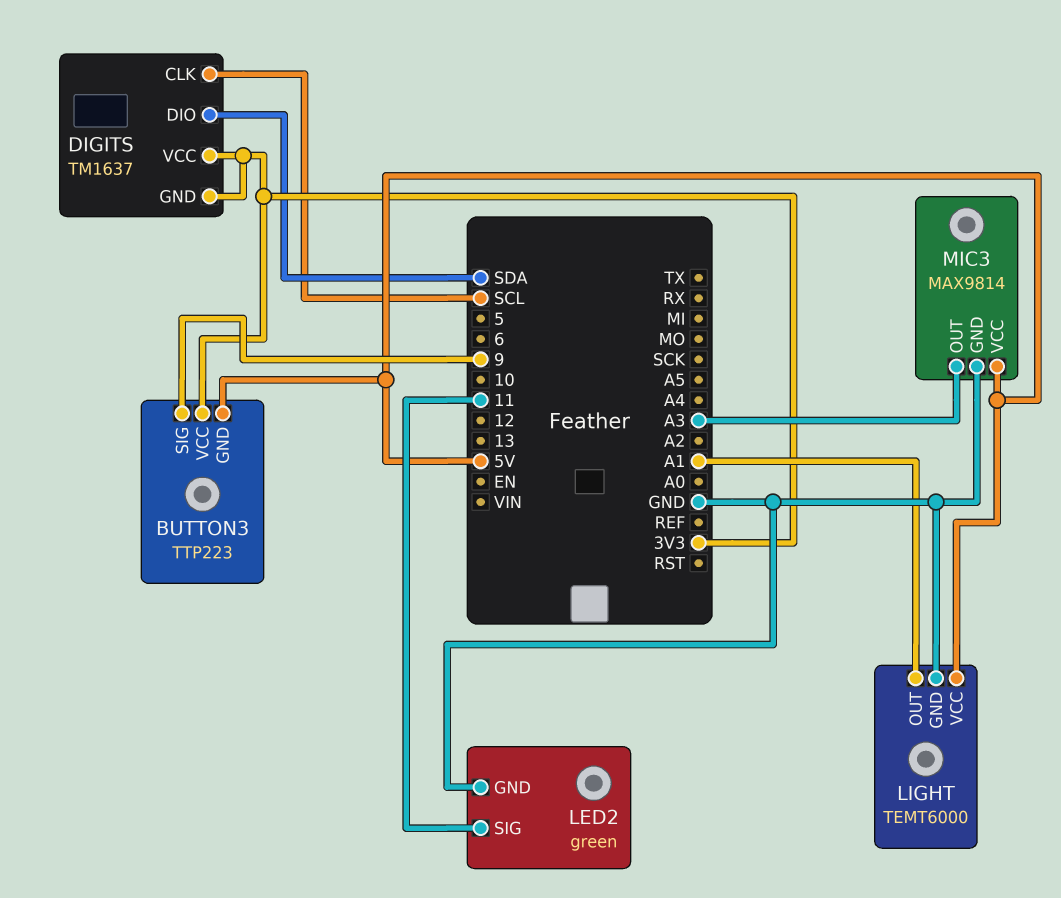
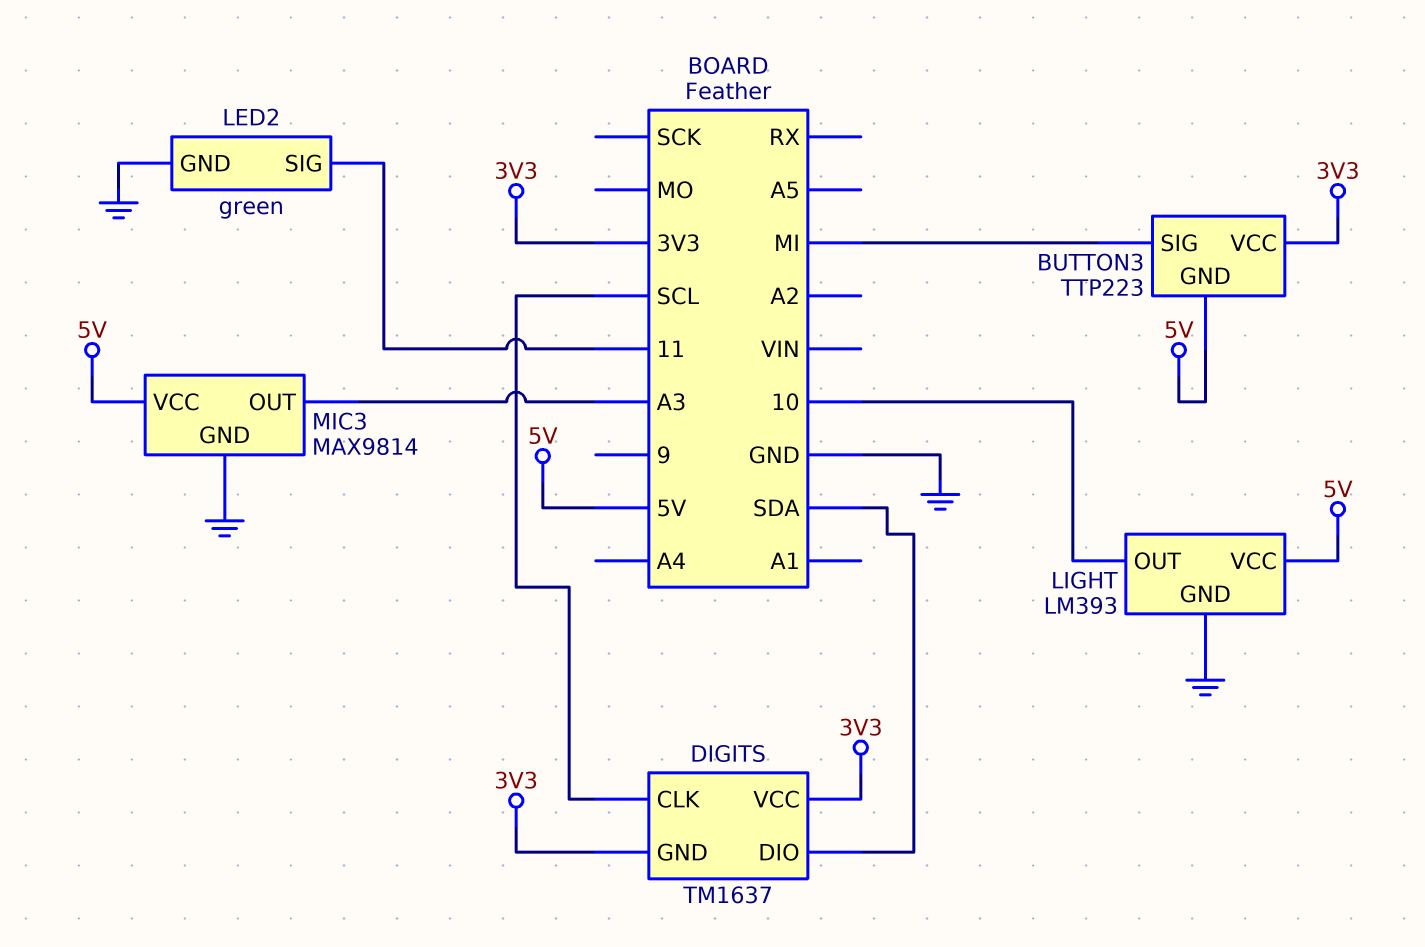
BUTTON3 pin SIG: 9 -> MI
LIGHT: TEMT6000 -> LM393
LIGHT pin OUT: A1 -> 10

